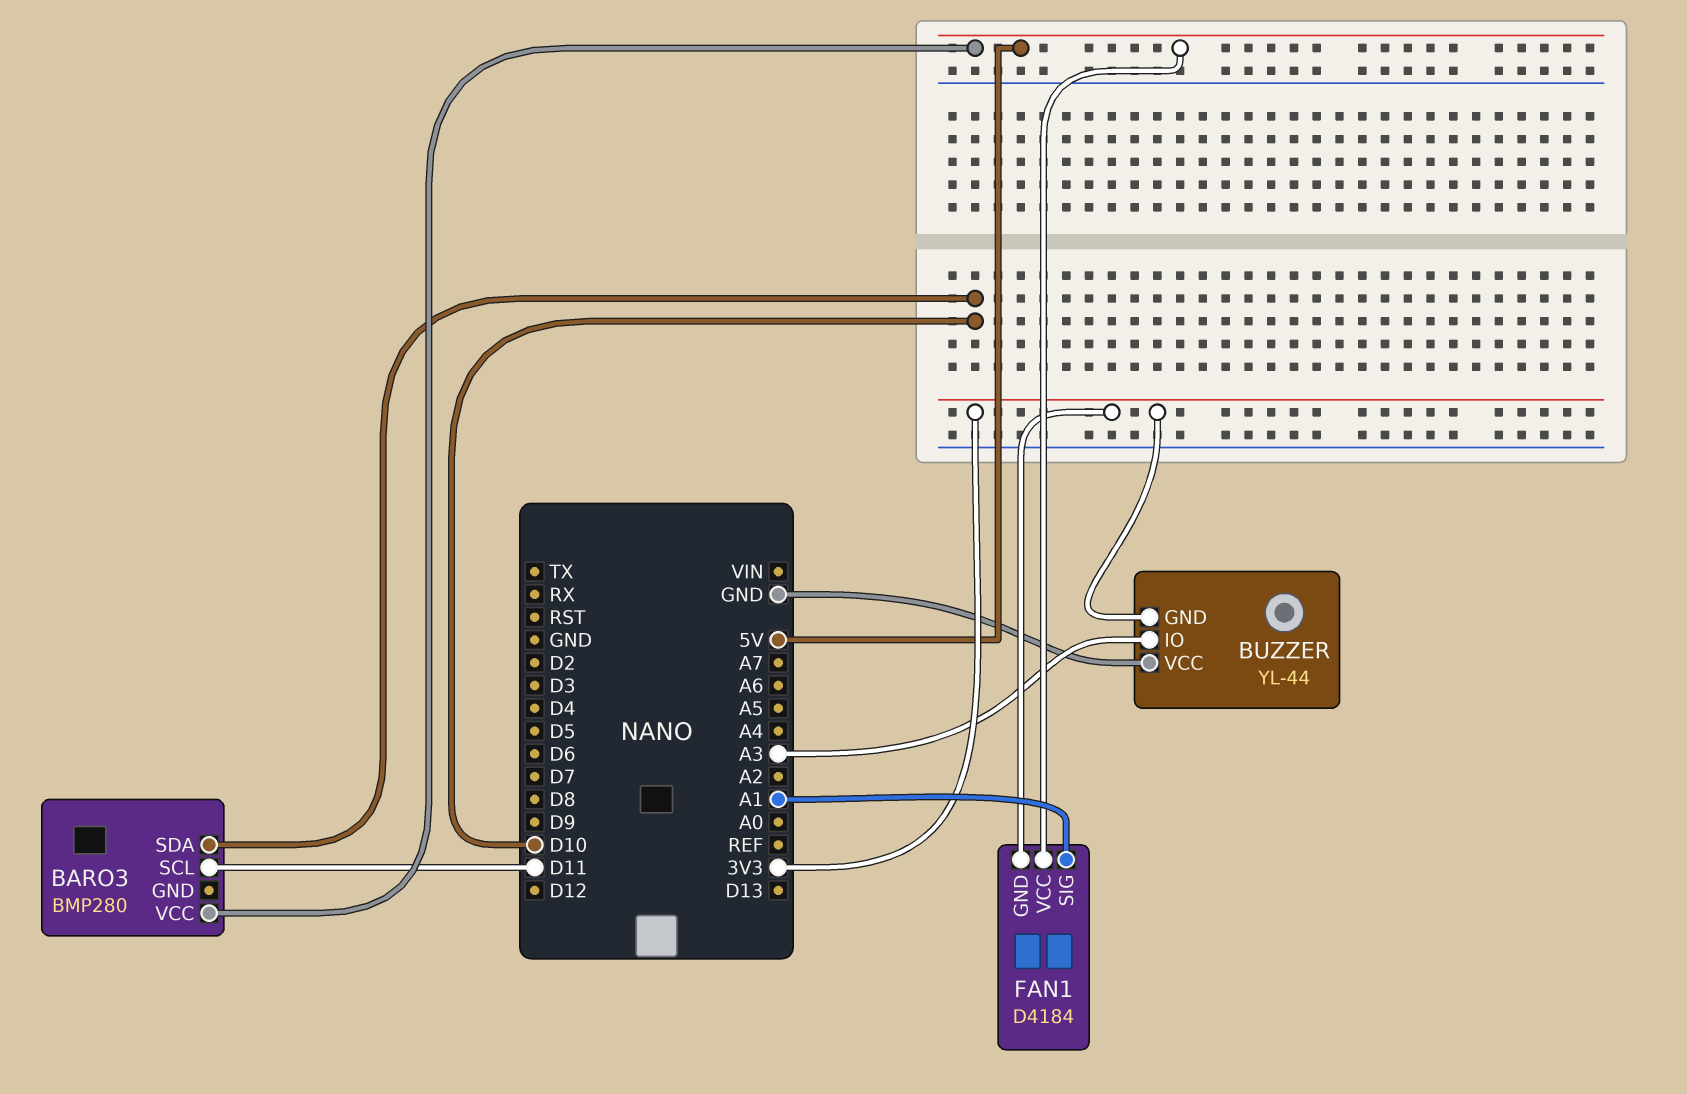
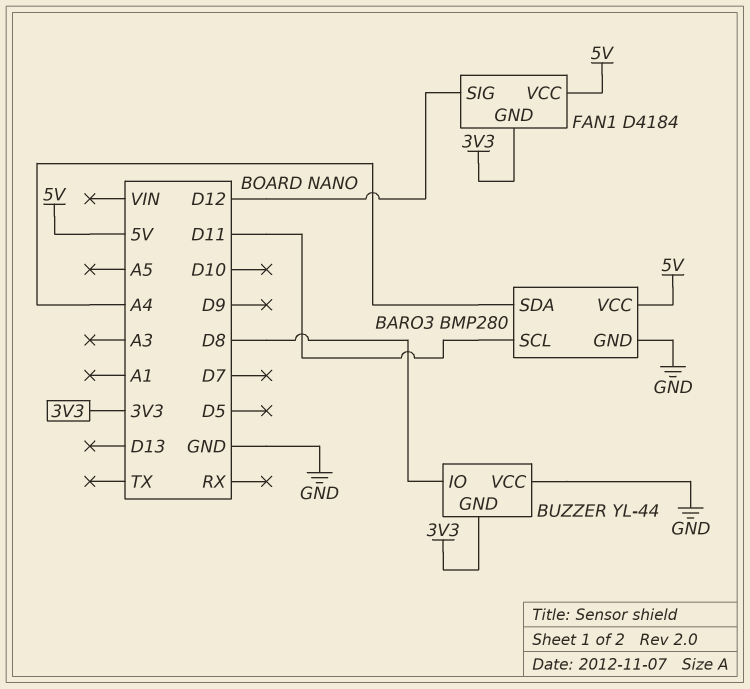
BARO3 pin GND: none -> GND
BARO3 pin SDA: D10 -> A4
BUZZER pin IO: A3 -> D8
FAN1 pin SIG: A1 -> D12

